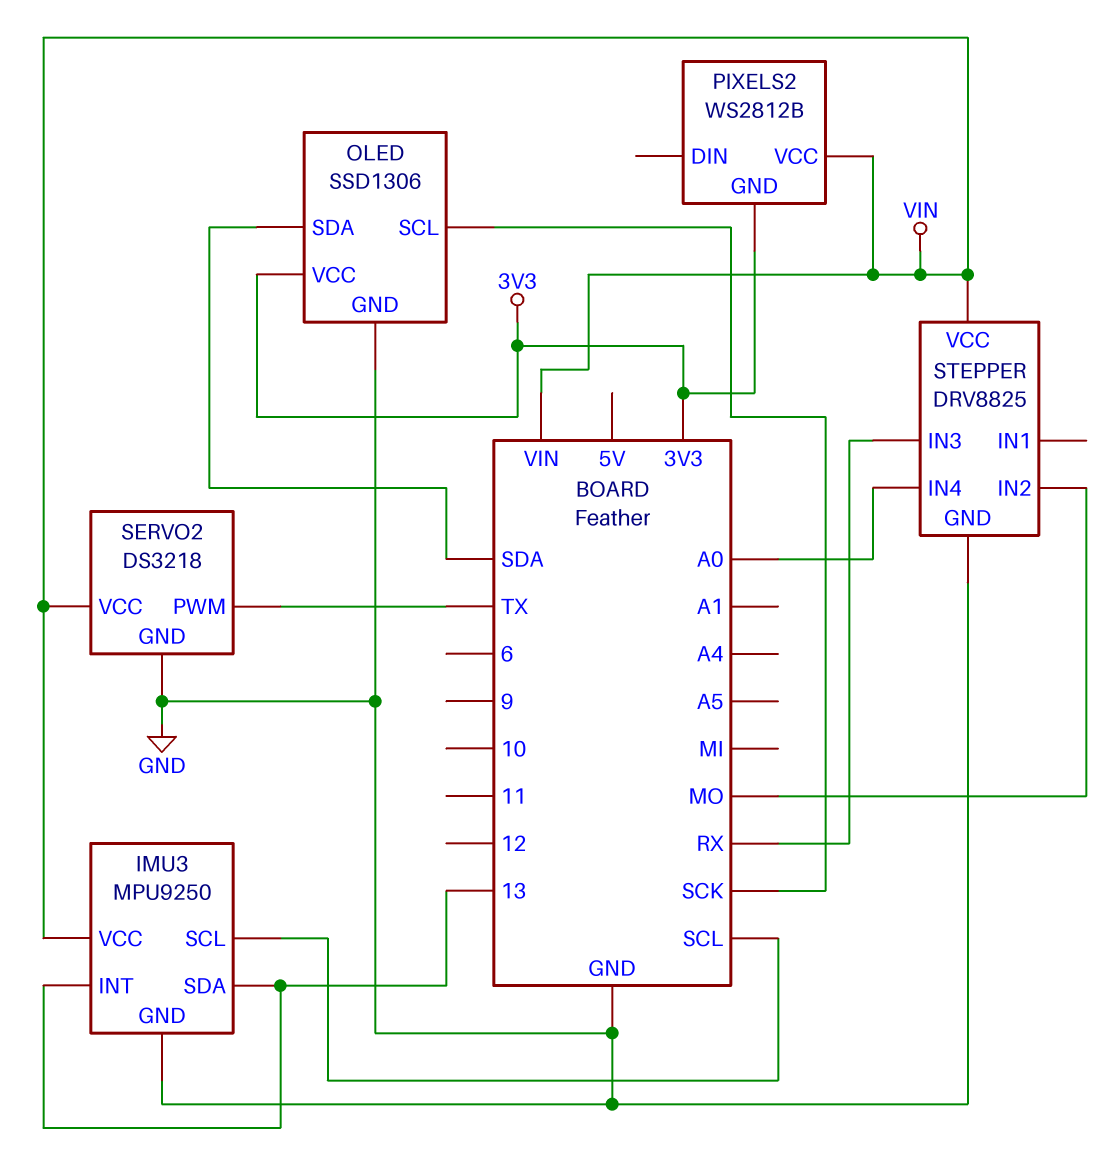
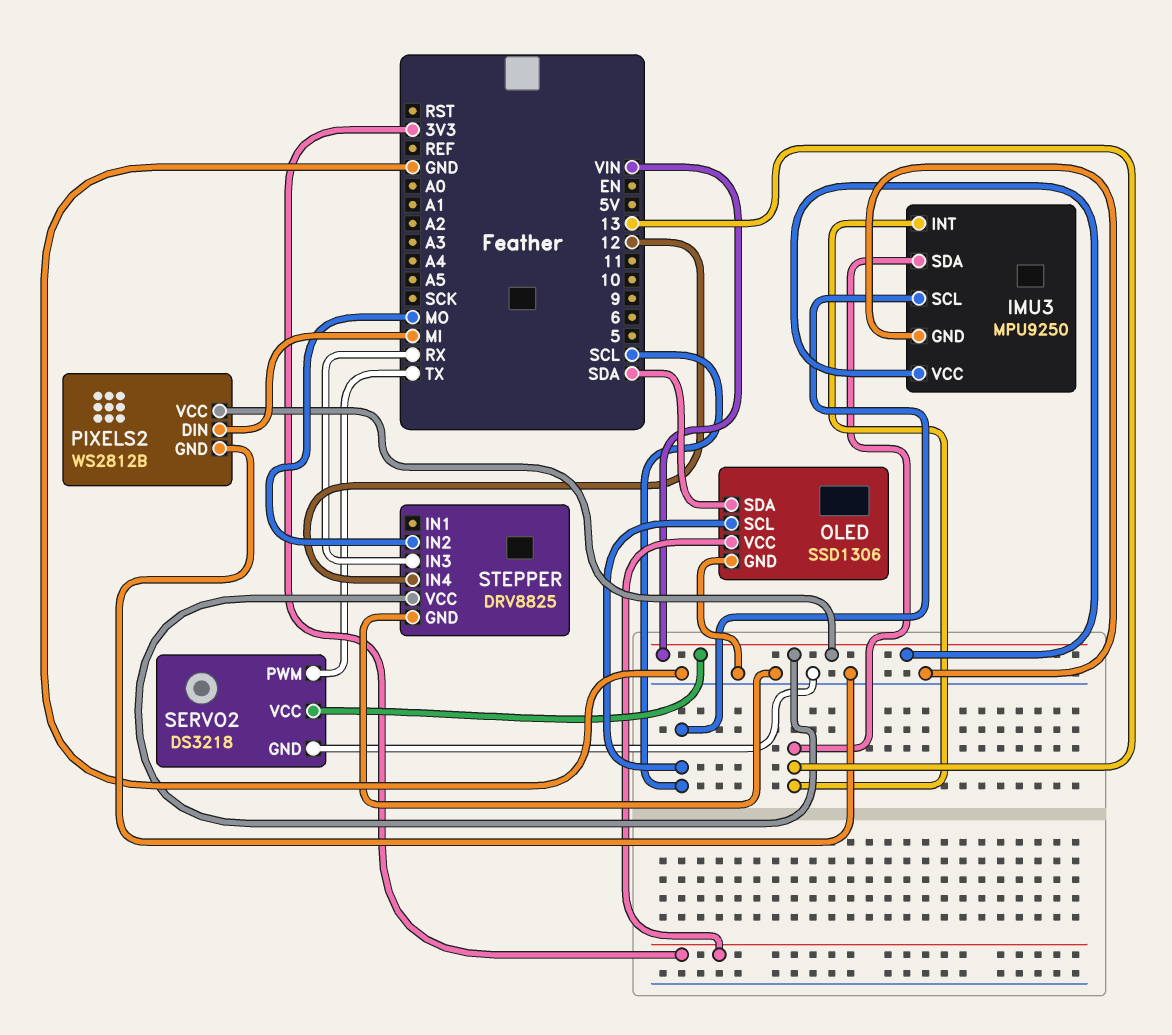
OLED pin SCL: SCK -> SCL
PIXELS2 pin DIN: none -> MI
PIXELS2 pin GND: 3V3 -> GND
STEPPER pin IN4: A0 -> 12

